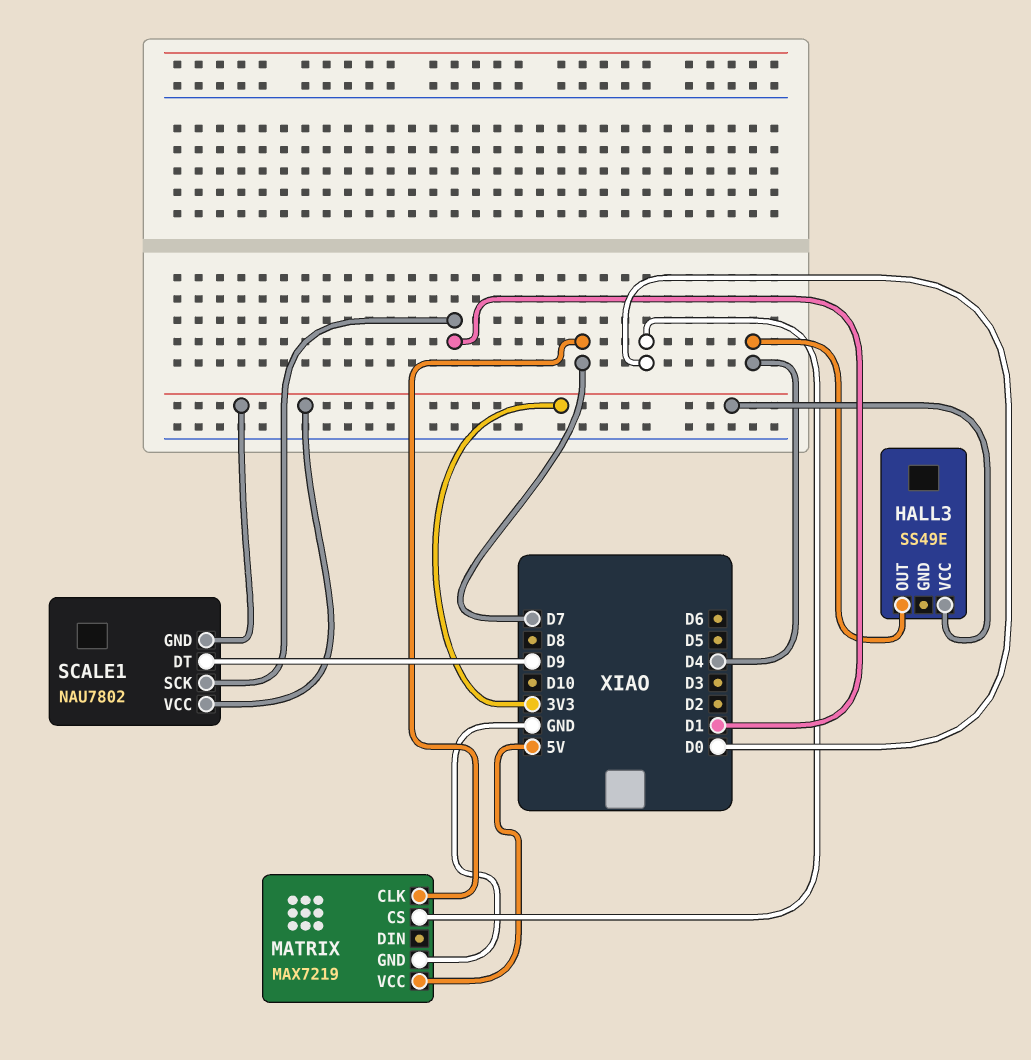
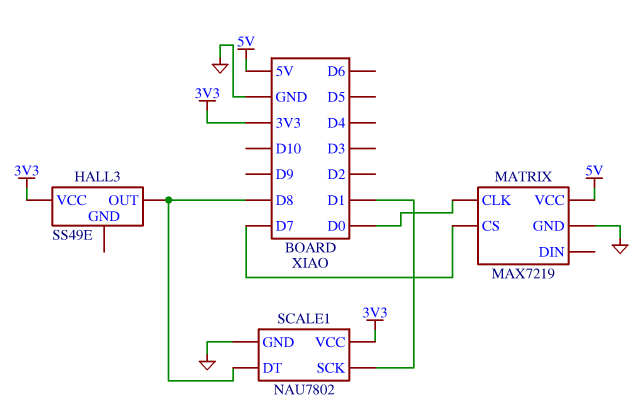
HALL3 pin OUT: D4 -> D8
MATRIX pin CLK: D7 -> D0
MATRIX pin CS: D0 -> D7
SCALE1 pin DT: D9 -> D8
SCALE1 pin GND: 3V3 -> GND

